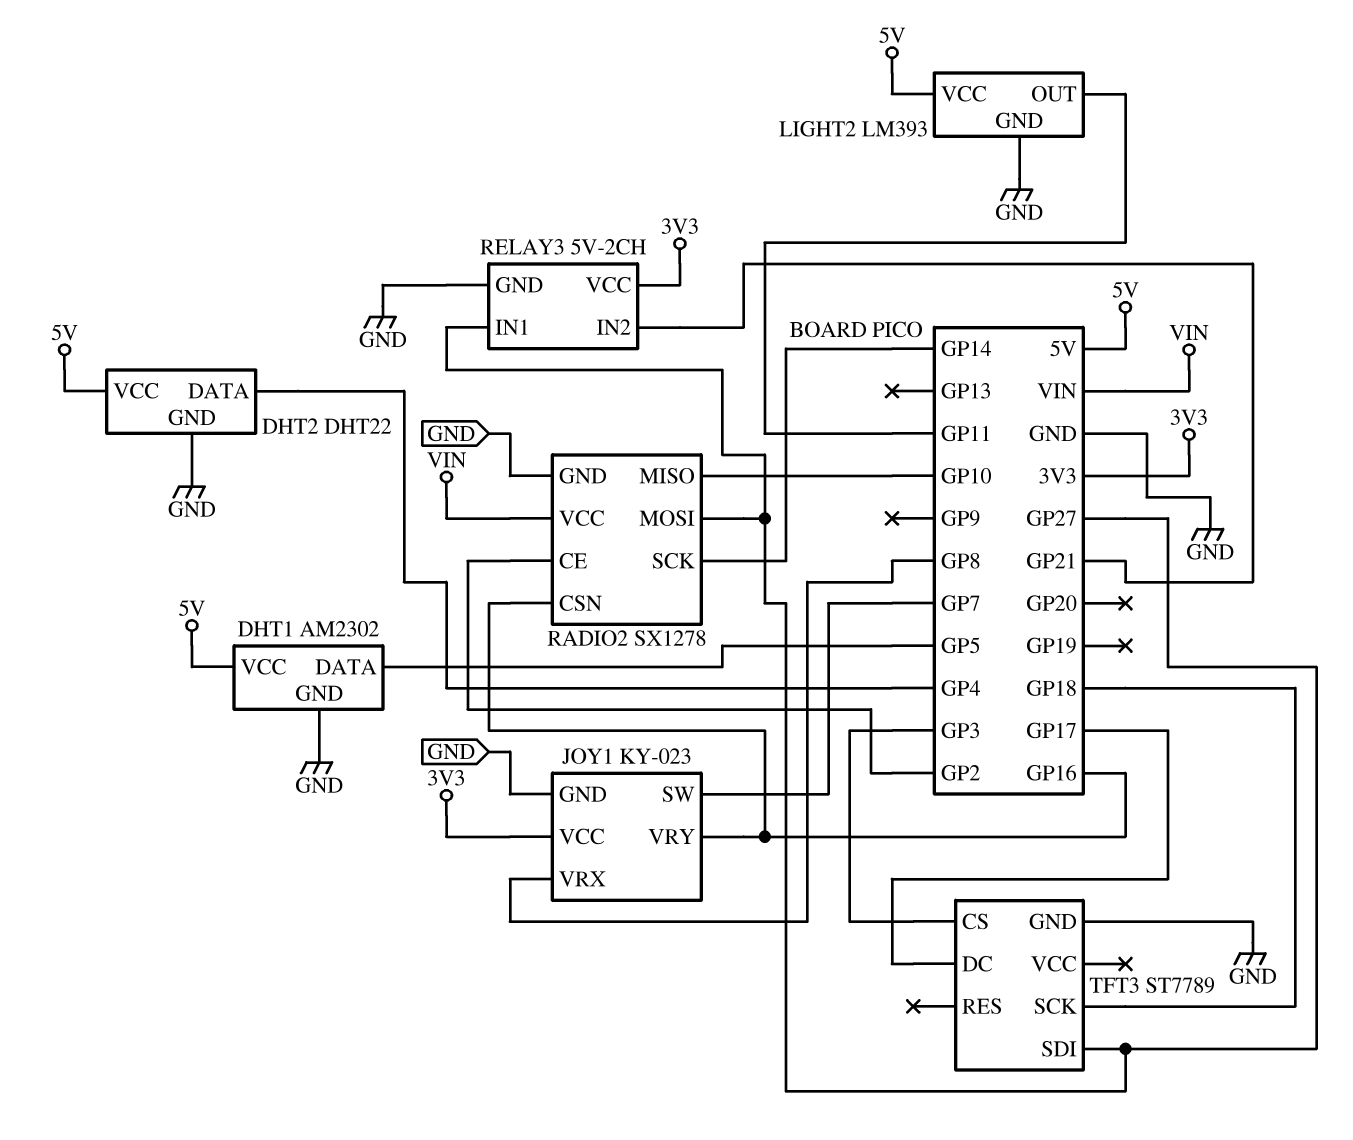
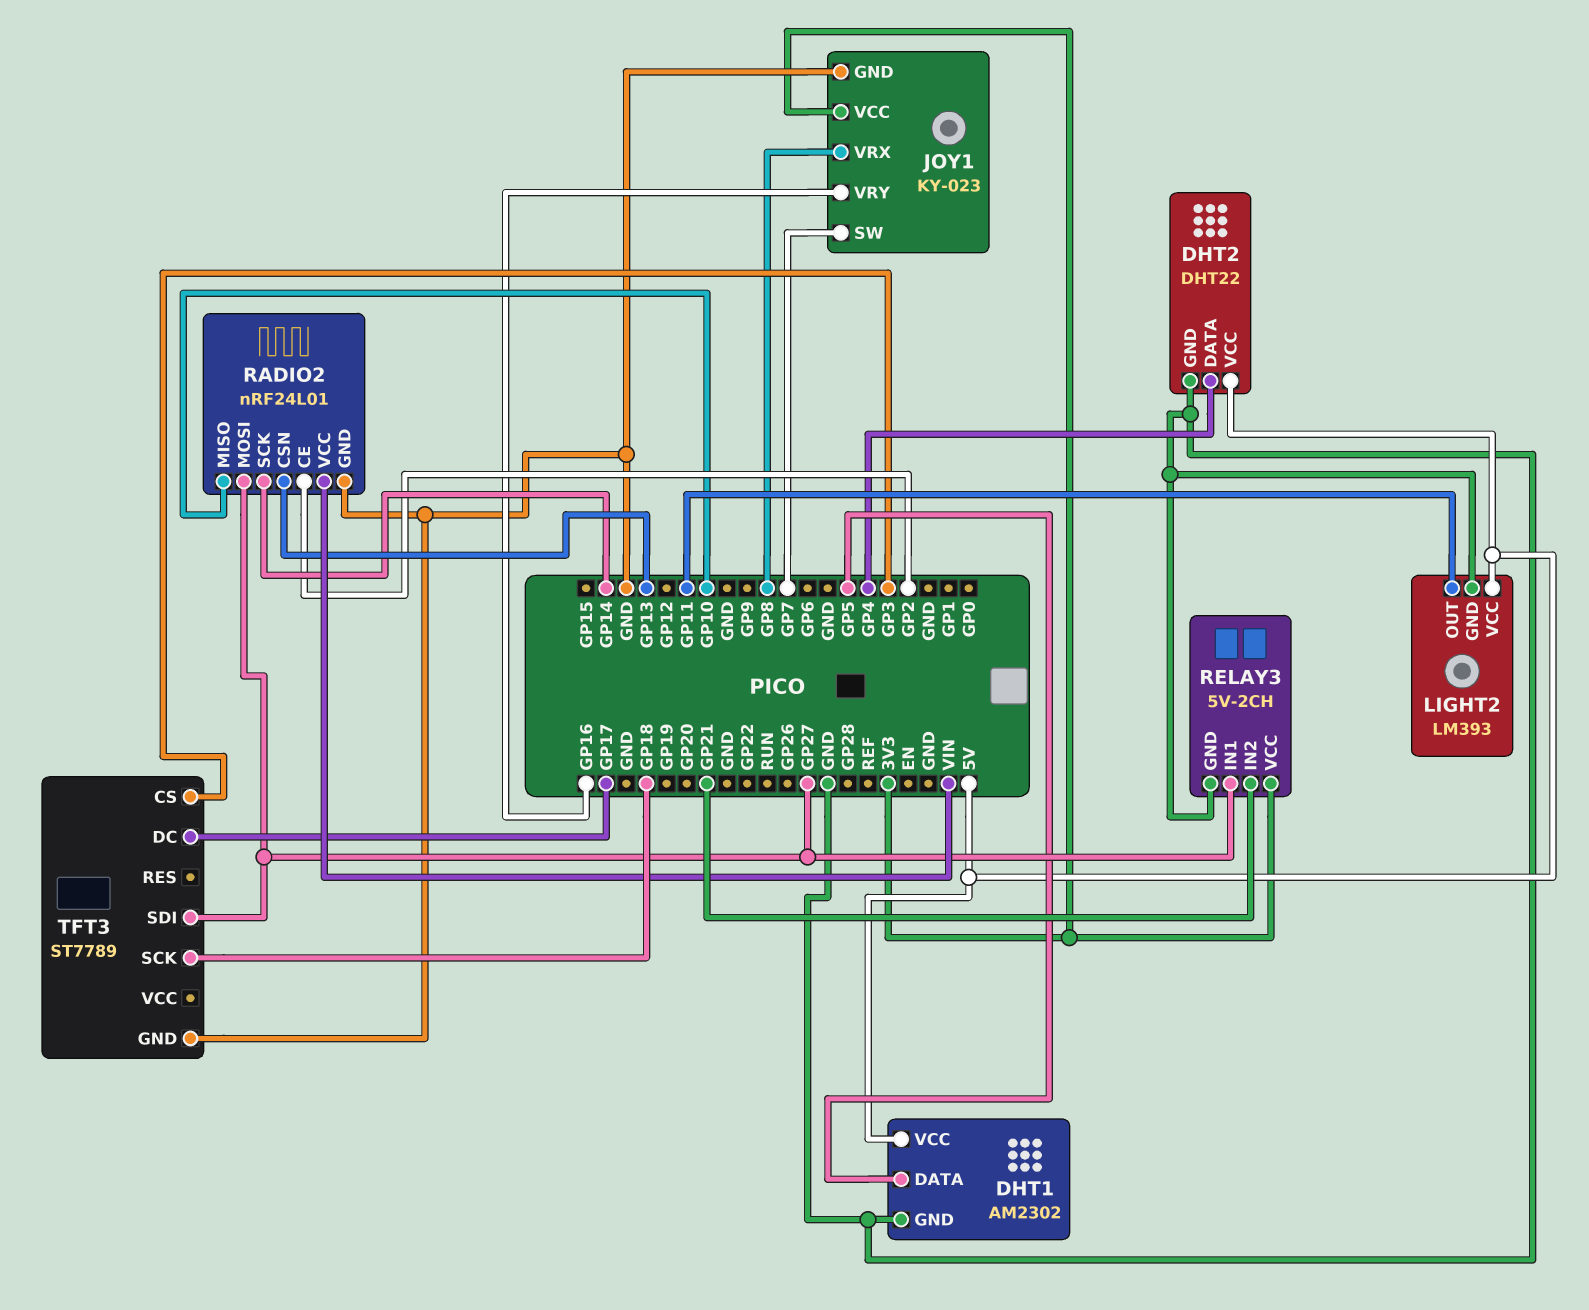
RADIO2: SX1278 -> nRF24L01
RADIO2 pin CSN: GP16 -> GP13

